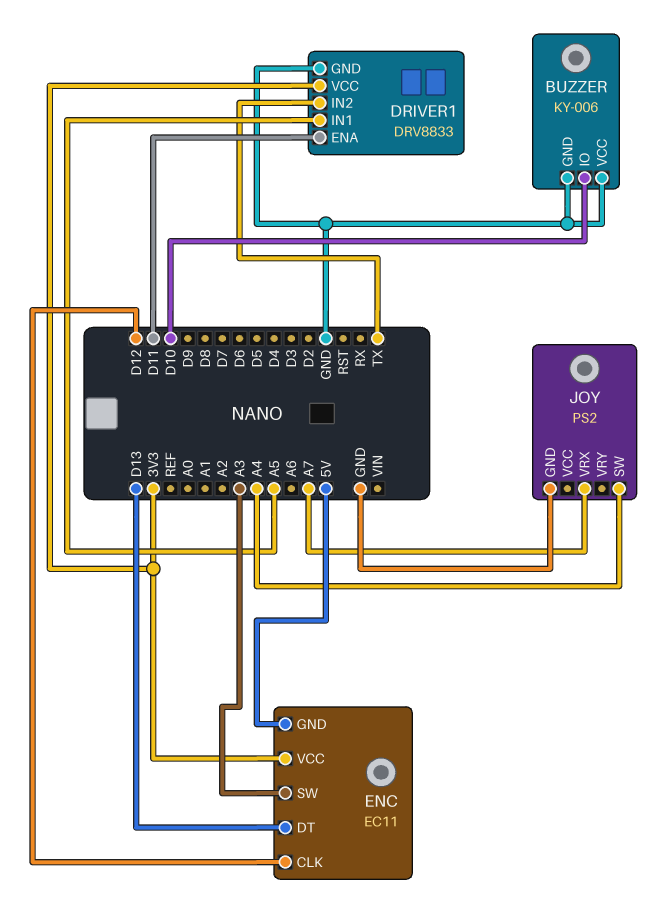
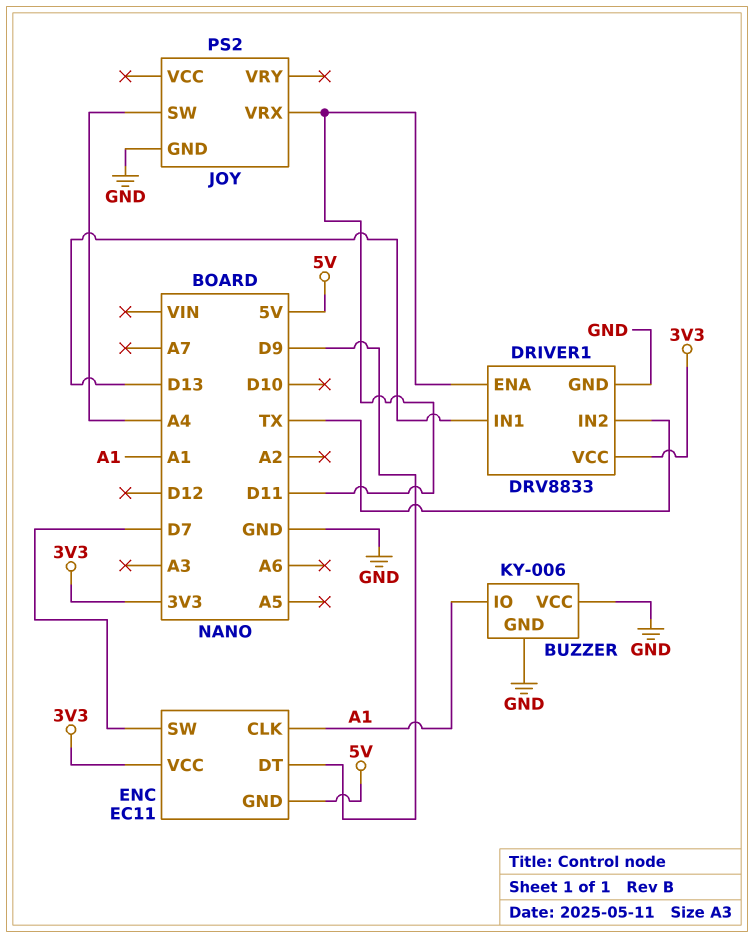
BUZZER pin IO: D10 -> A1
DRIVER1 pin IN1: A5 -> D13
ENC pin CLK: D12 -> A1
ENC pin DT: D13 -> D9
ENC pin SW: A3 -> D7
JOY pin VRX: A7 -> D11

